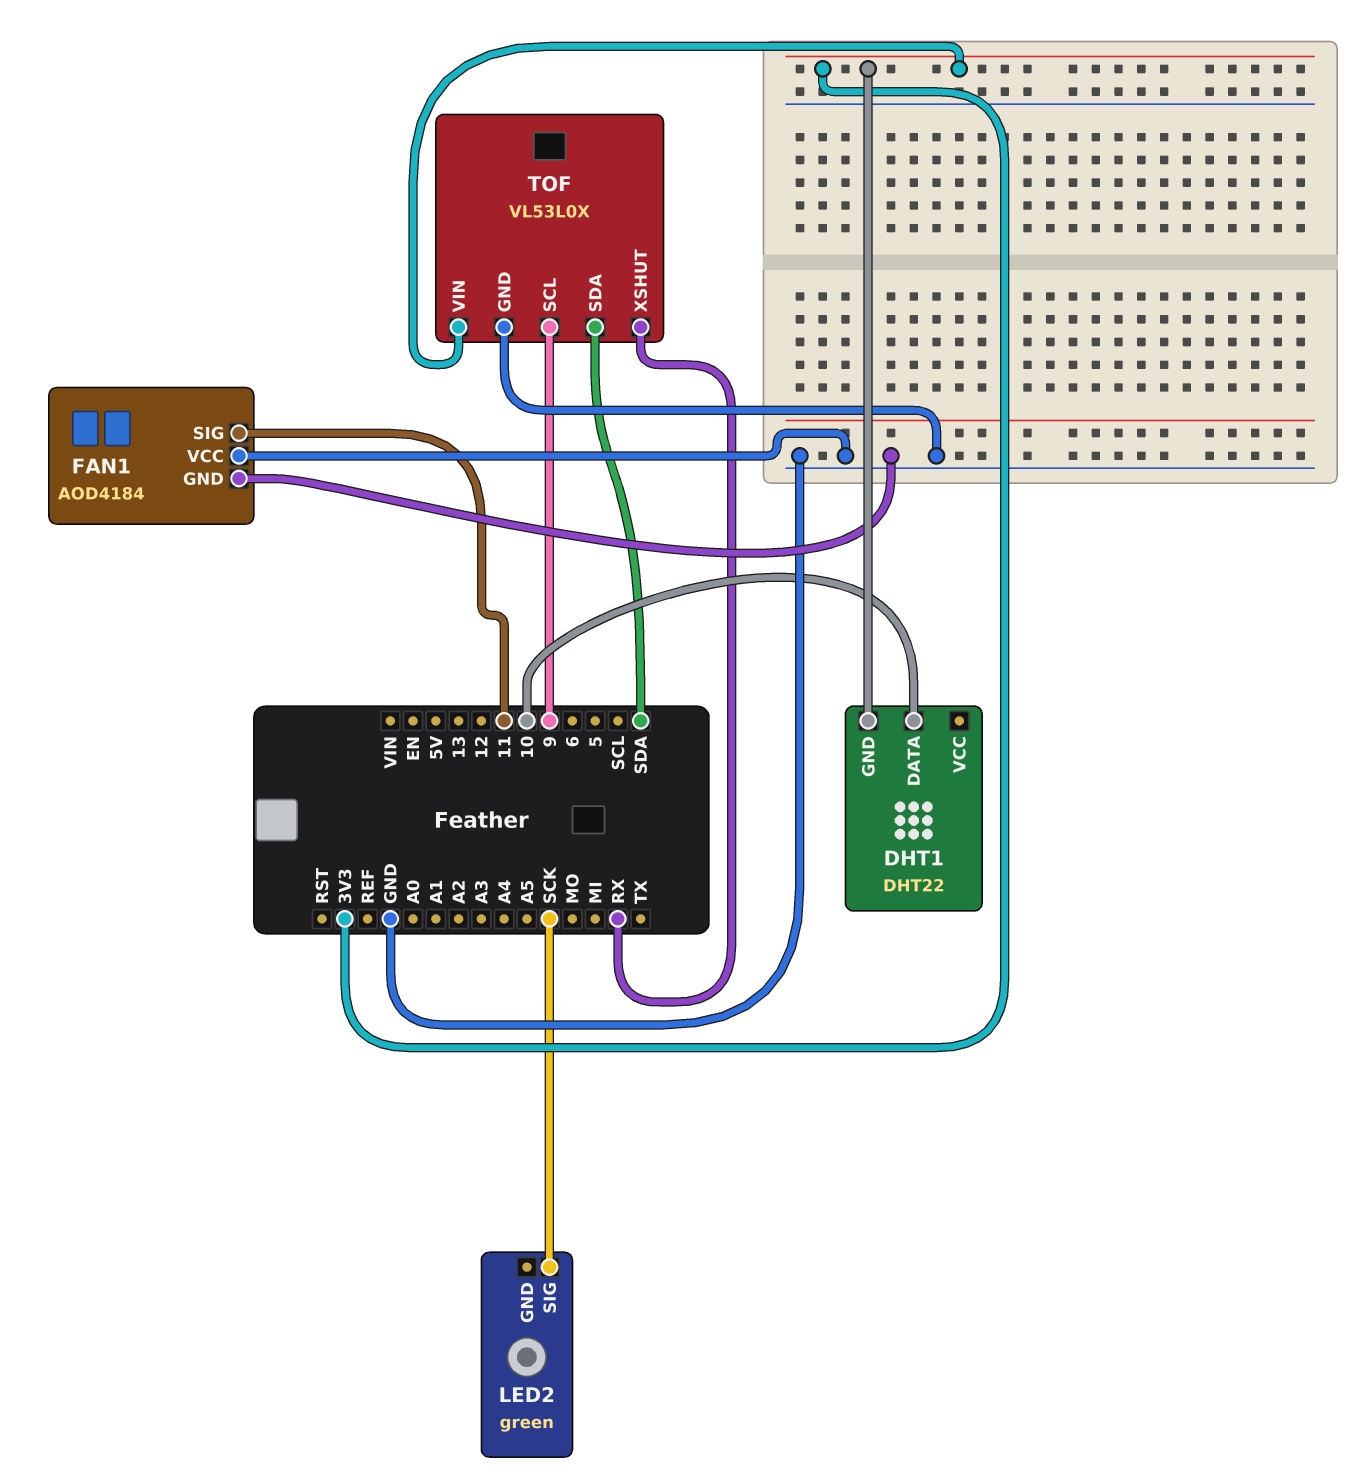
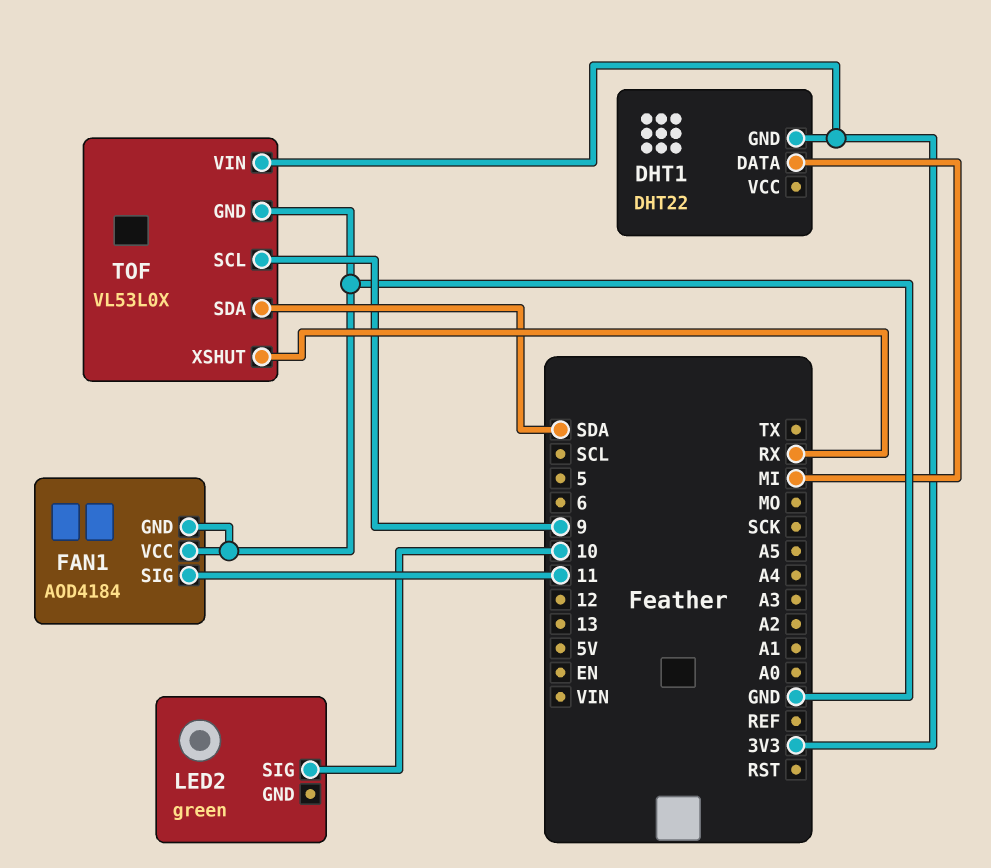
DHT1 pin DATA: 10 -> MI
LED2 pin SIG: SCK -> 10

